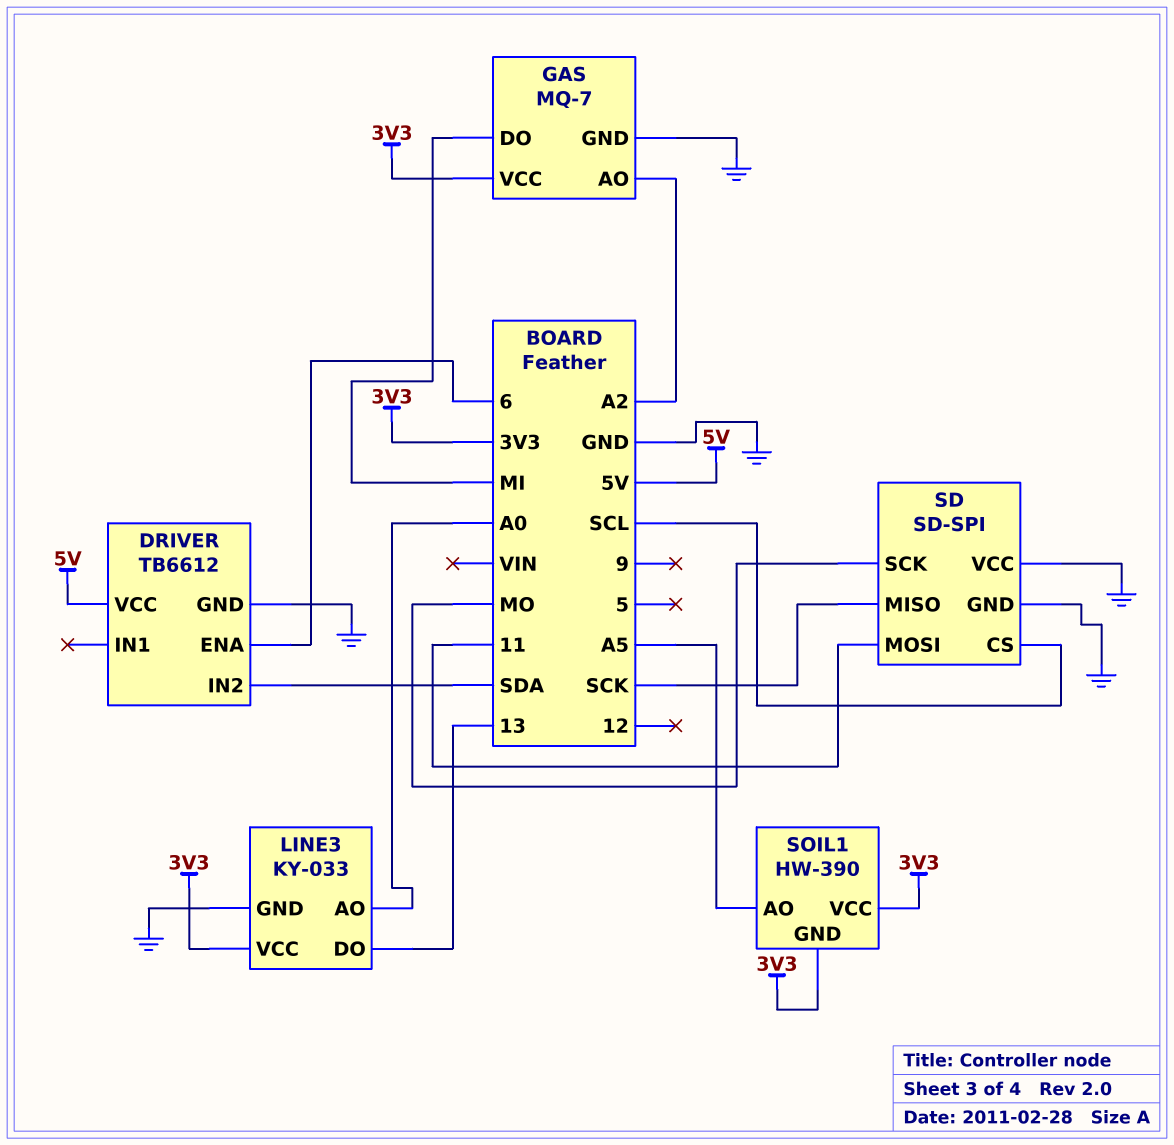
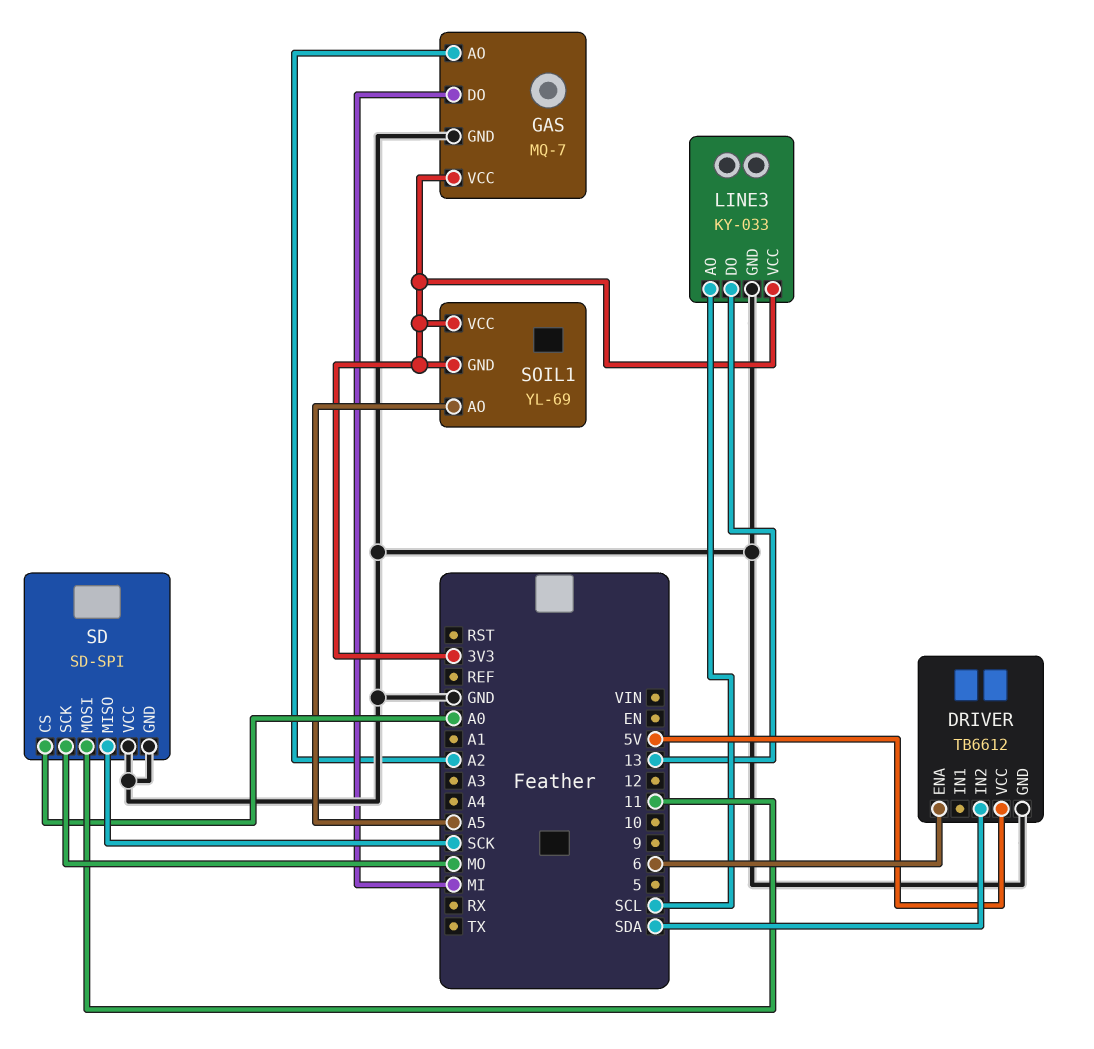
LINE3 pin AO: A0 -> SCL
SD pin CS: SCL -> A0
SOIL1: HW-390 -> YL-69

